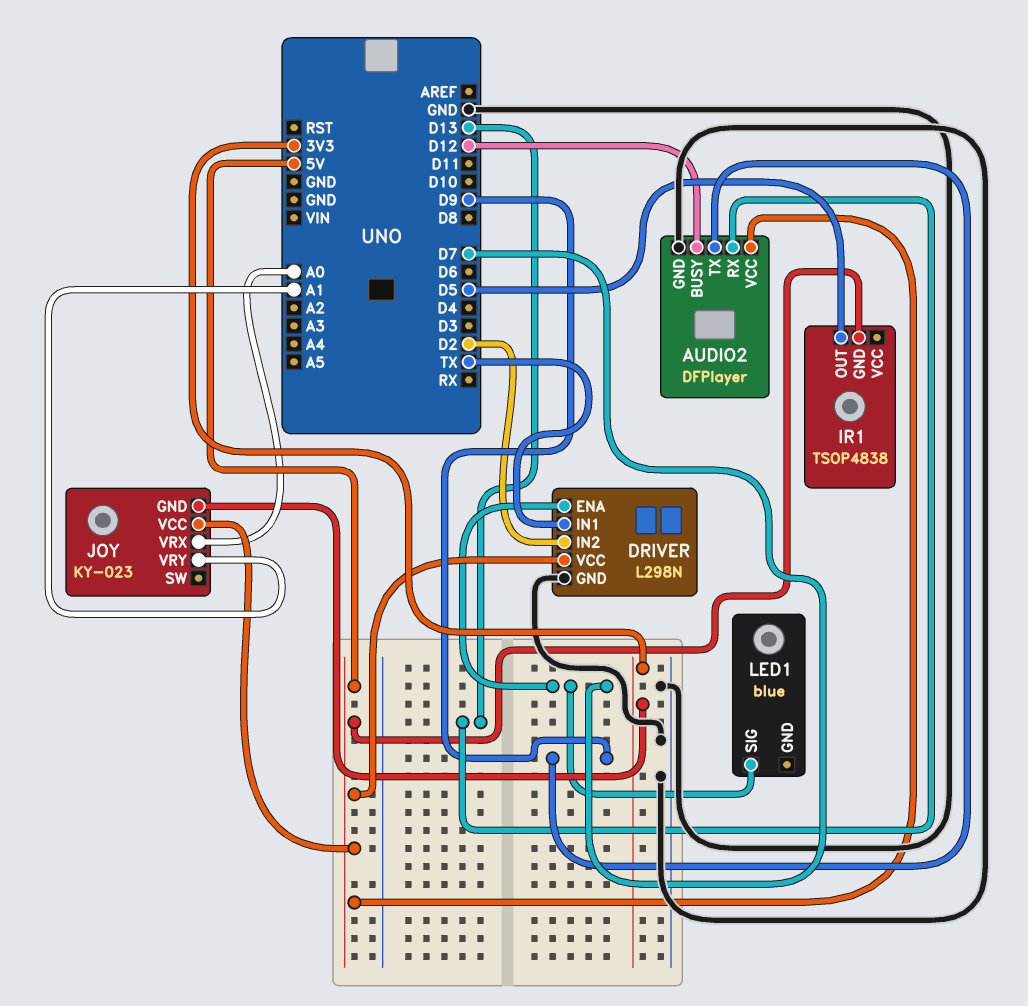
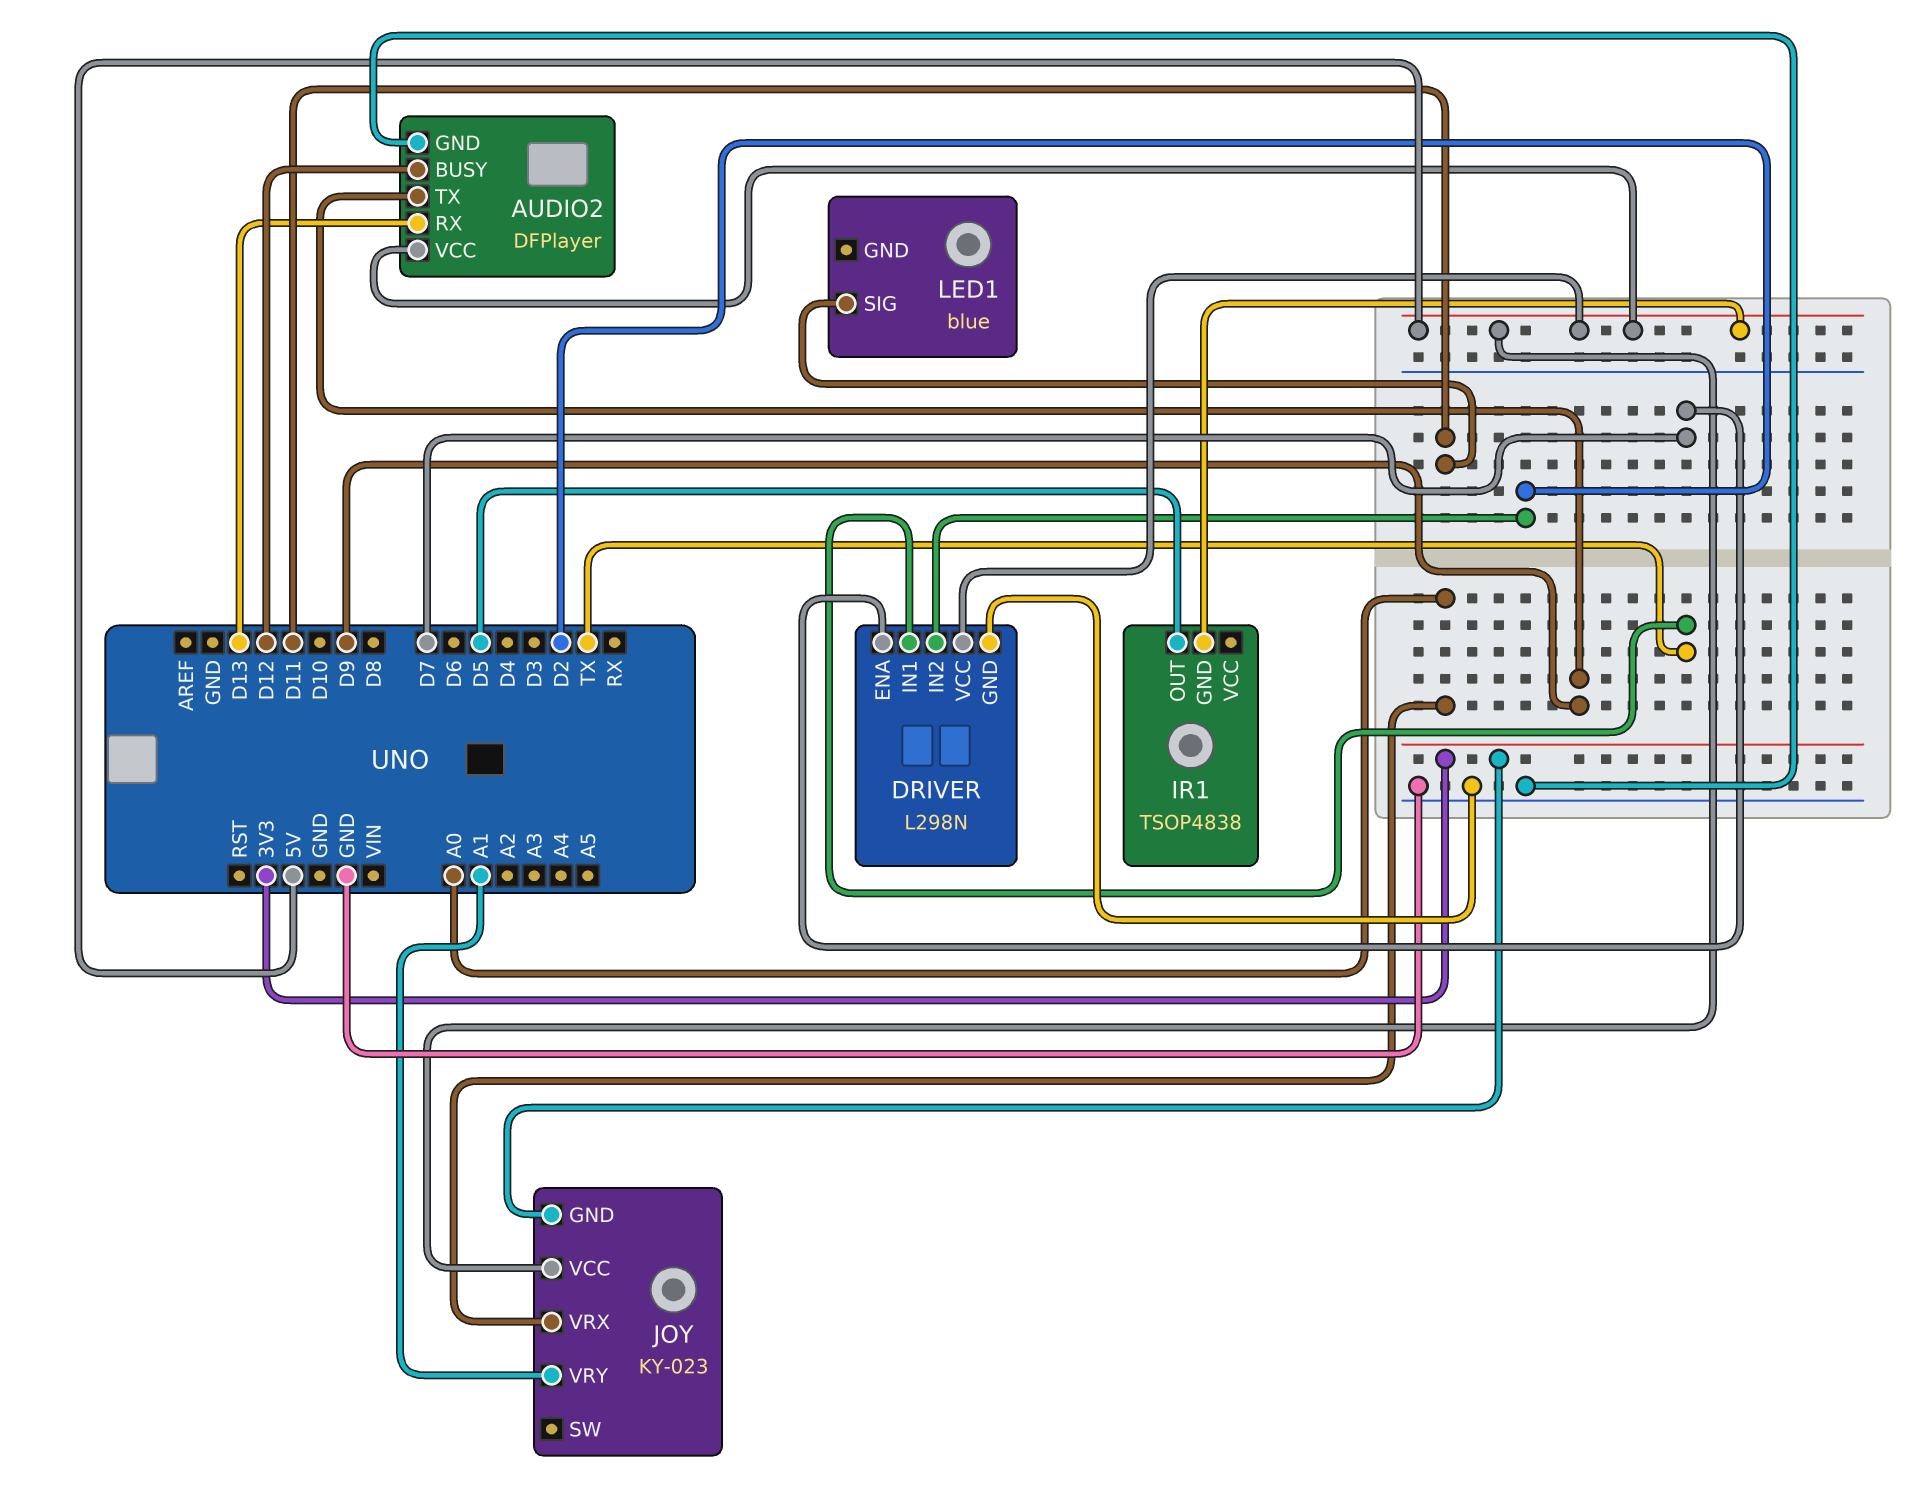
LED1 pin SIG: D7 -> D11

